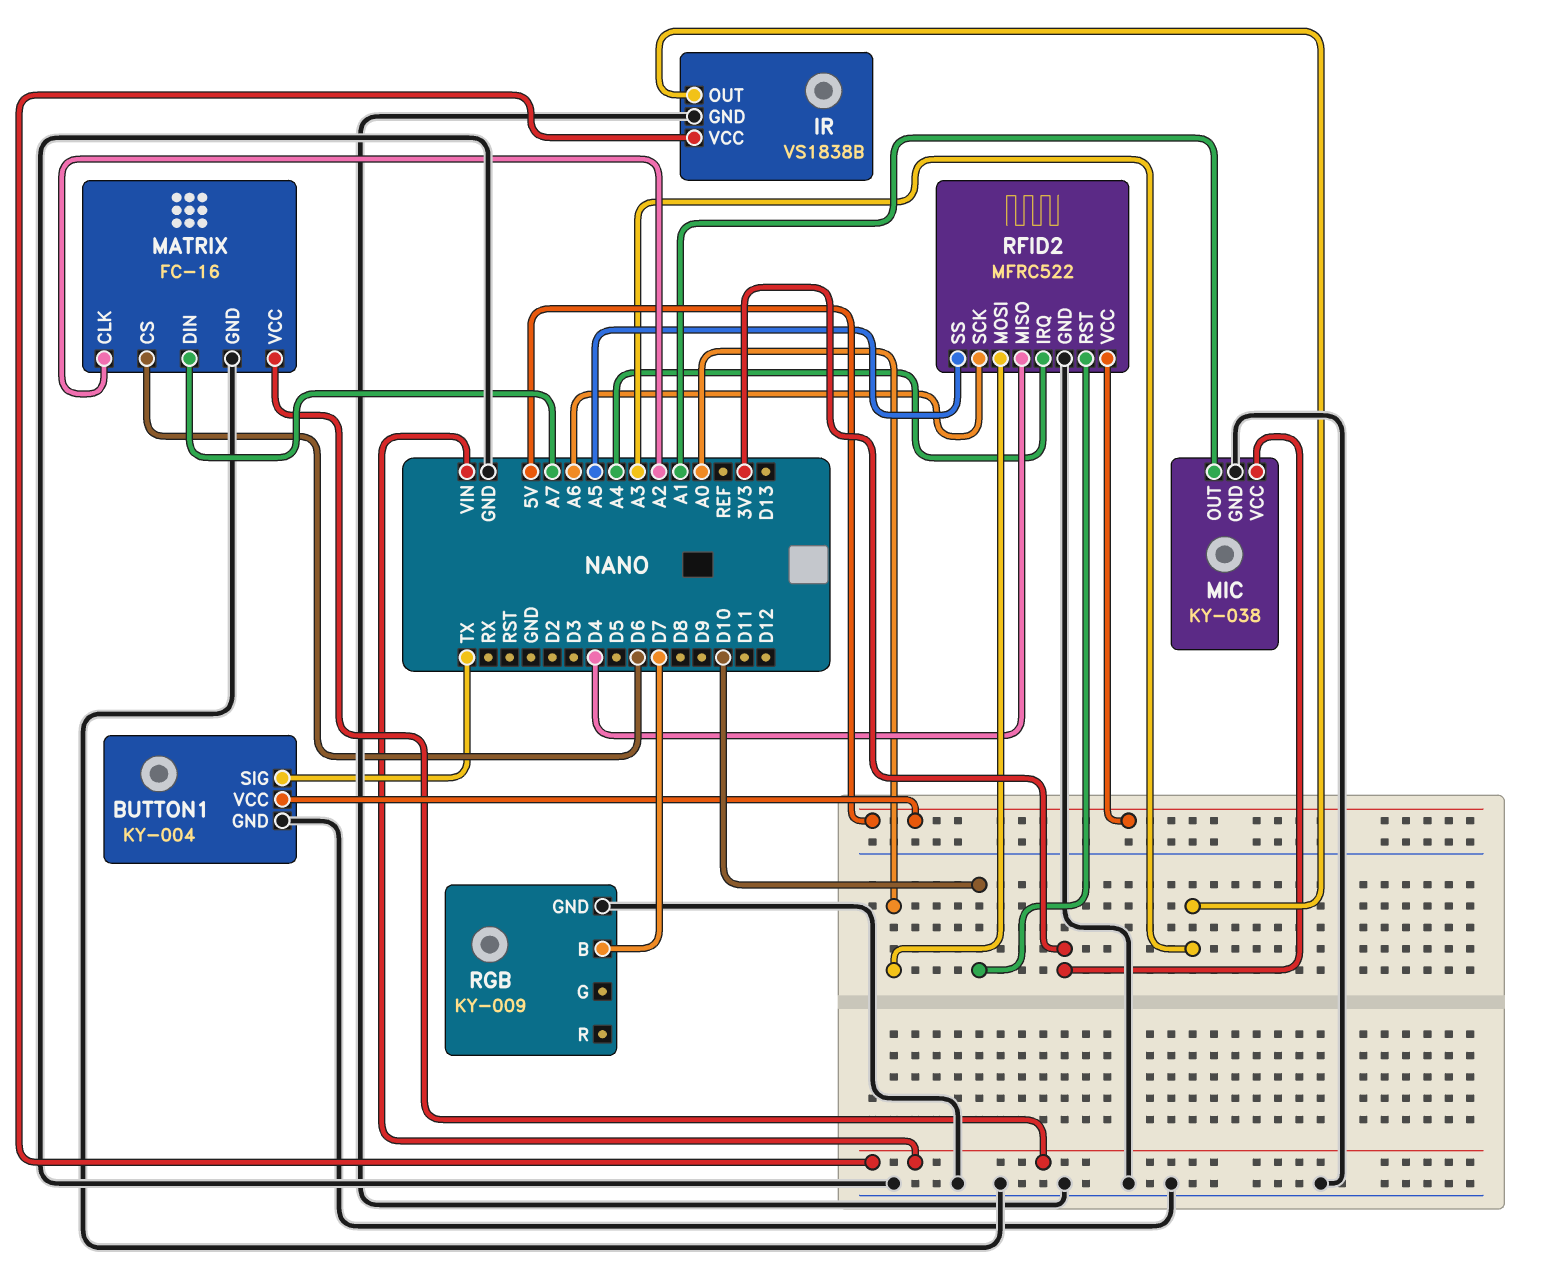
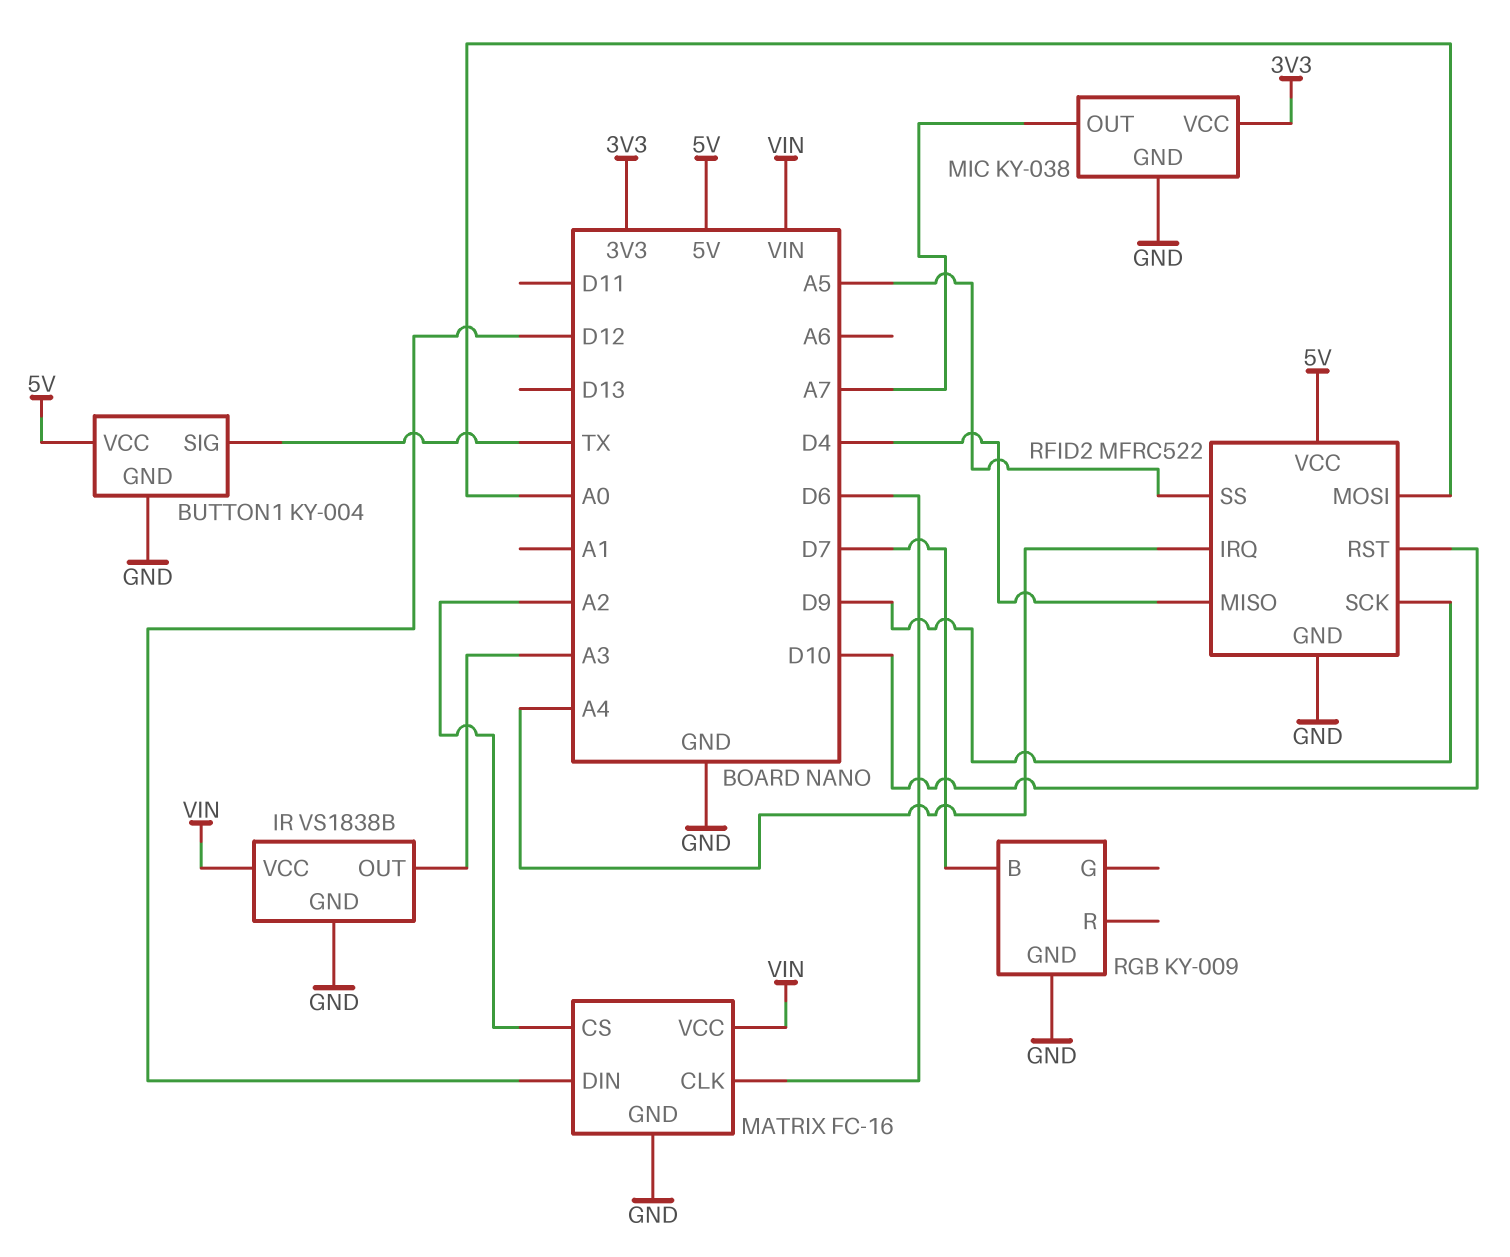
MATRIX pin CLK: A2 -> D6
MATRIX pin CS: D6 -> A2
MATRIX pin DIN: A7 -> D12
MIC pin OUT: A1 -> A7
RFID2 pin SCK: A6 -> D9

